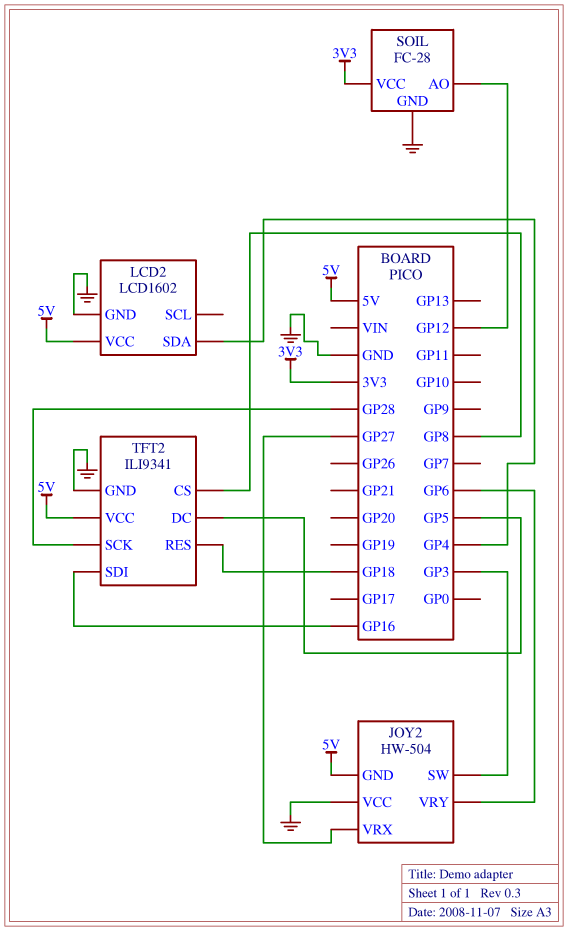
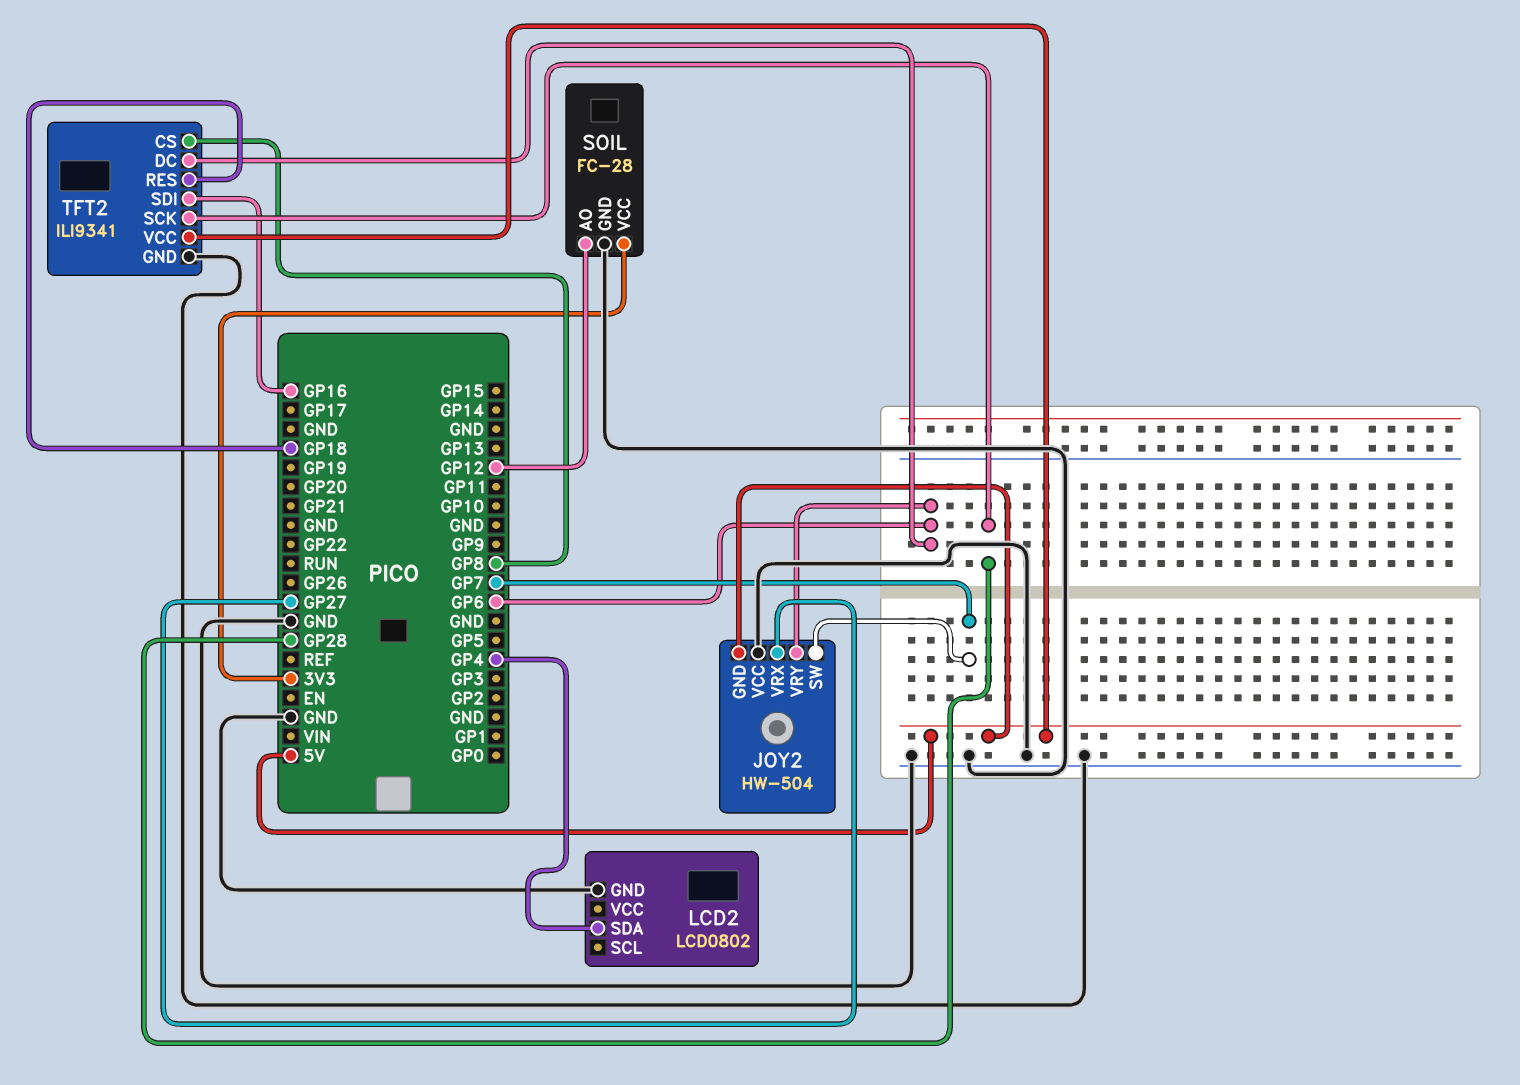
JOY2 pin SW: GP3 -> GP7
LCD2: LCD1602 -> LCD0802
LCD2 pin VCC: 5V -> none
TFT2 pin DC: GP5 -> GP6

